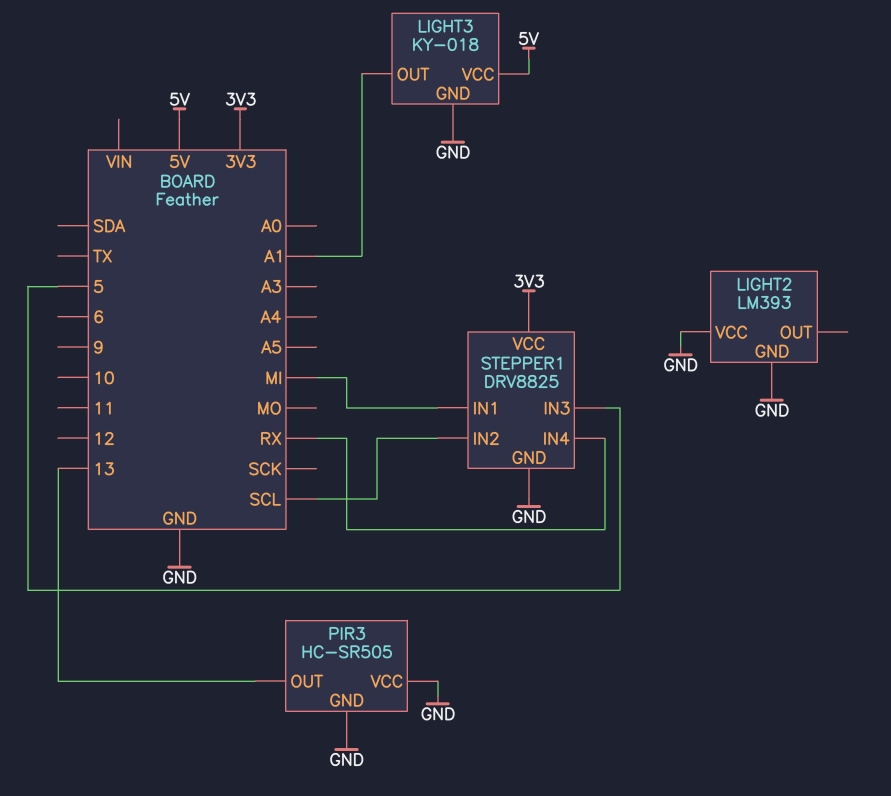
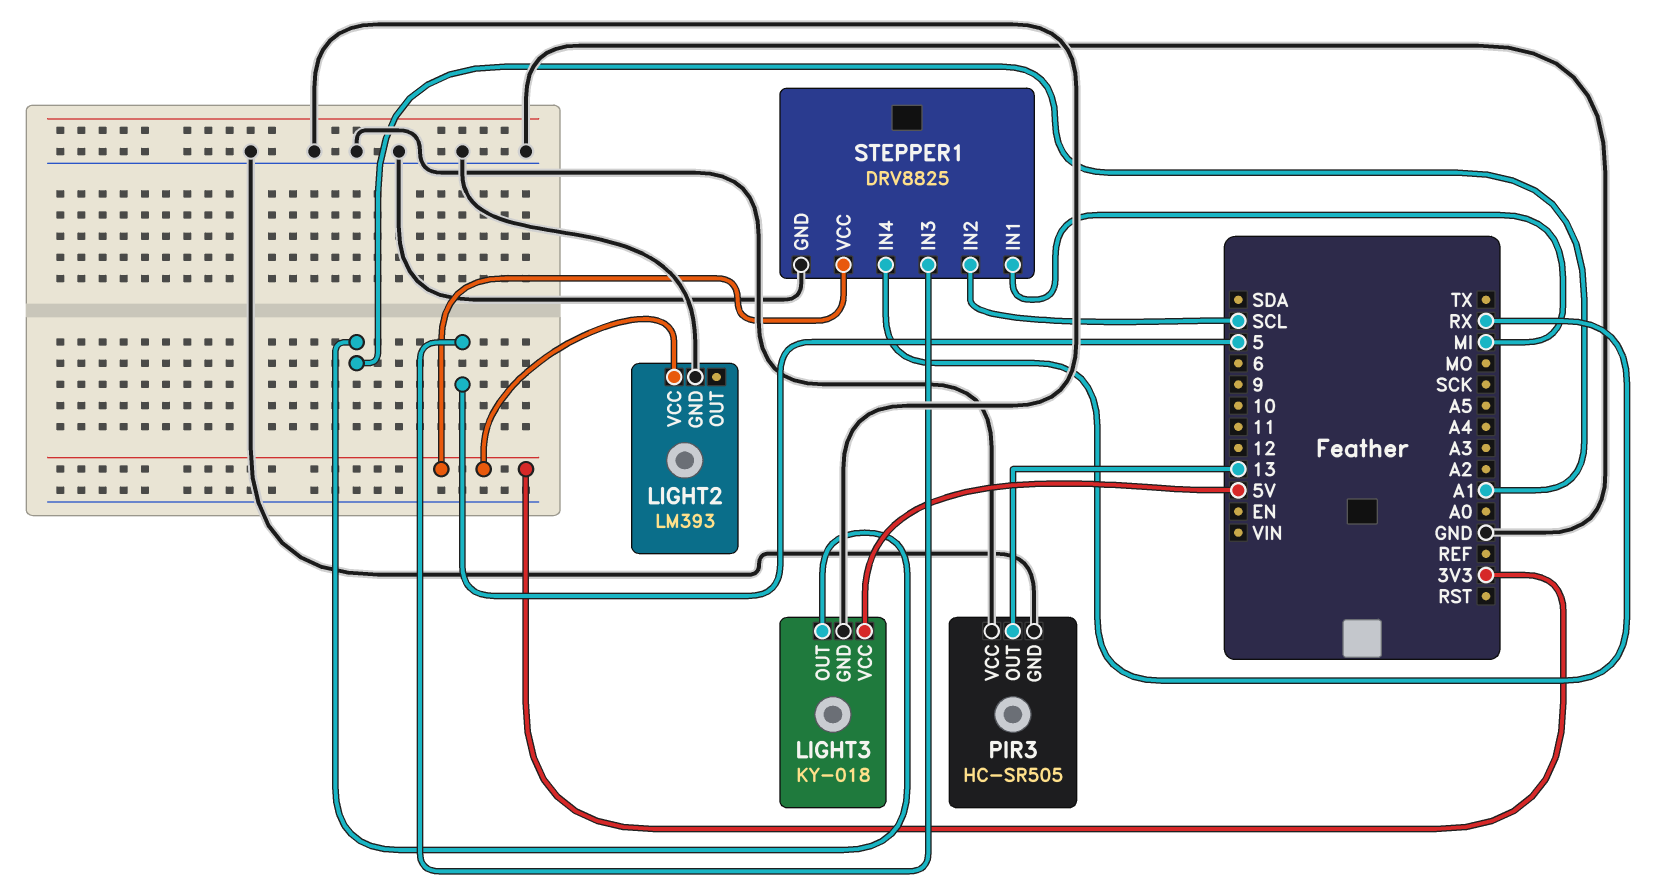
LIGHT2 pin VCC: GND -> 3V3

